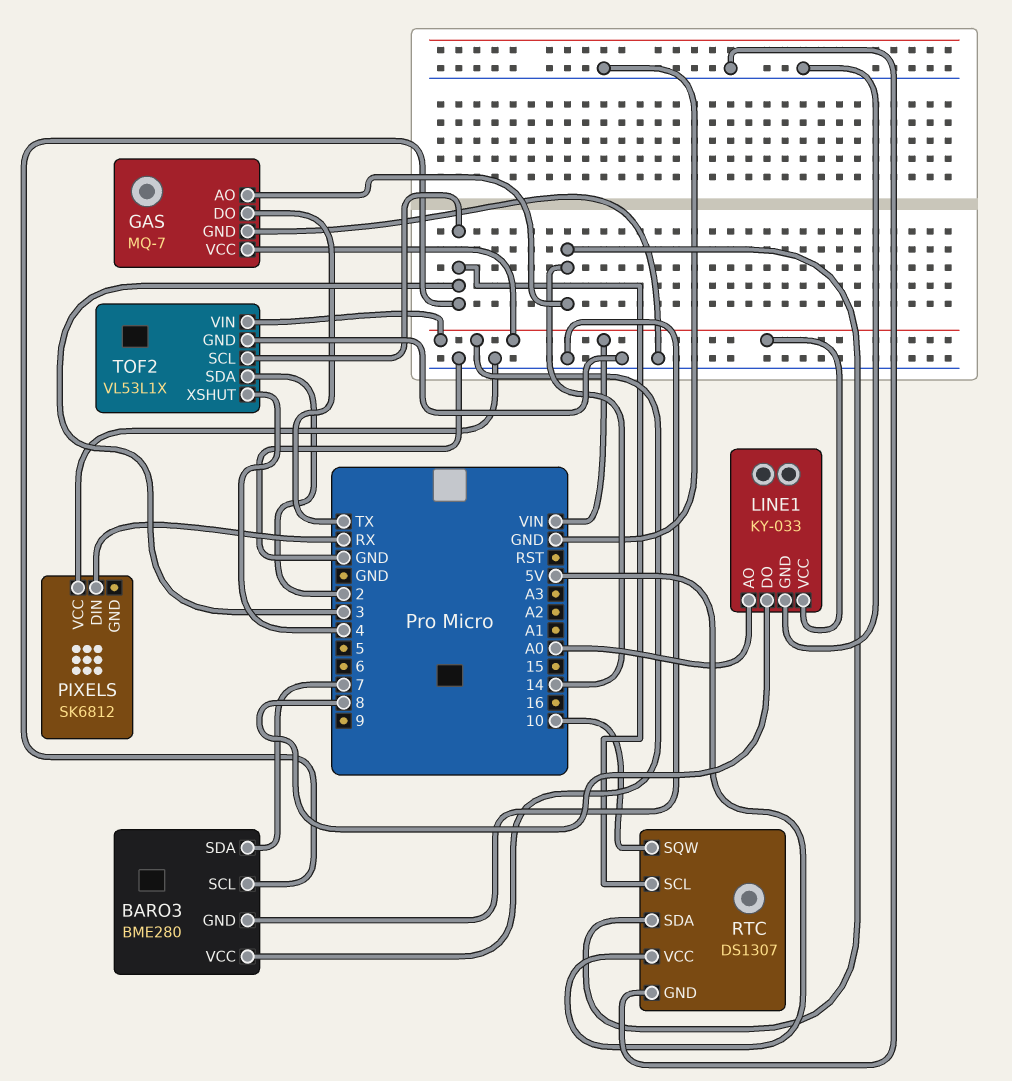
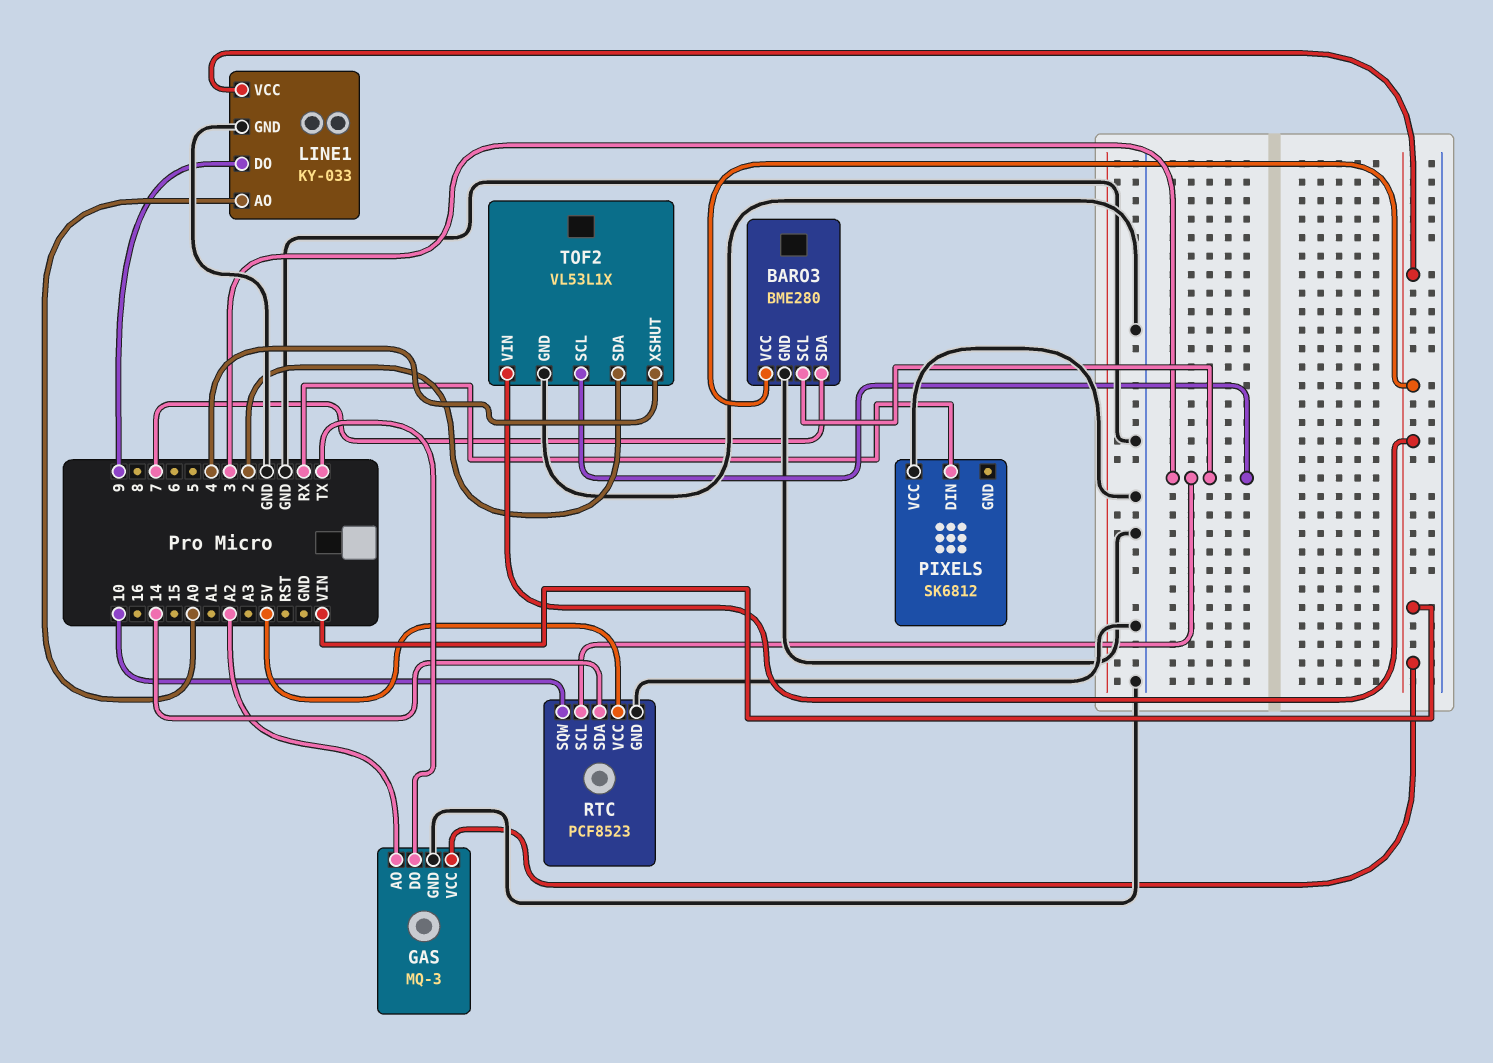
GAS: MQ-7 -> MQ-3
GAS pin AO: 14 -> A2
LINE1 pin DO: 8 -> 9
RTC: DS1307 -> PCF8523

